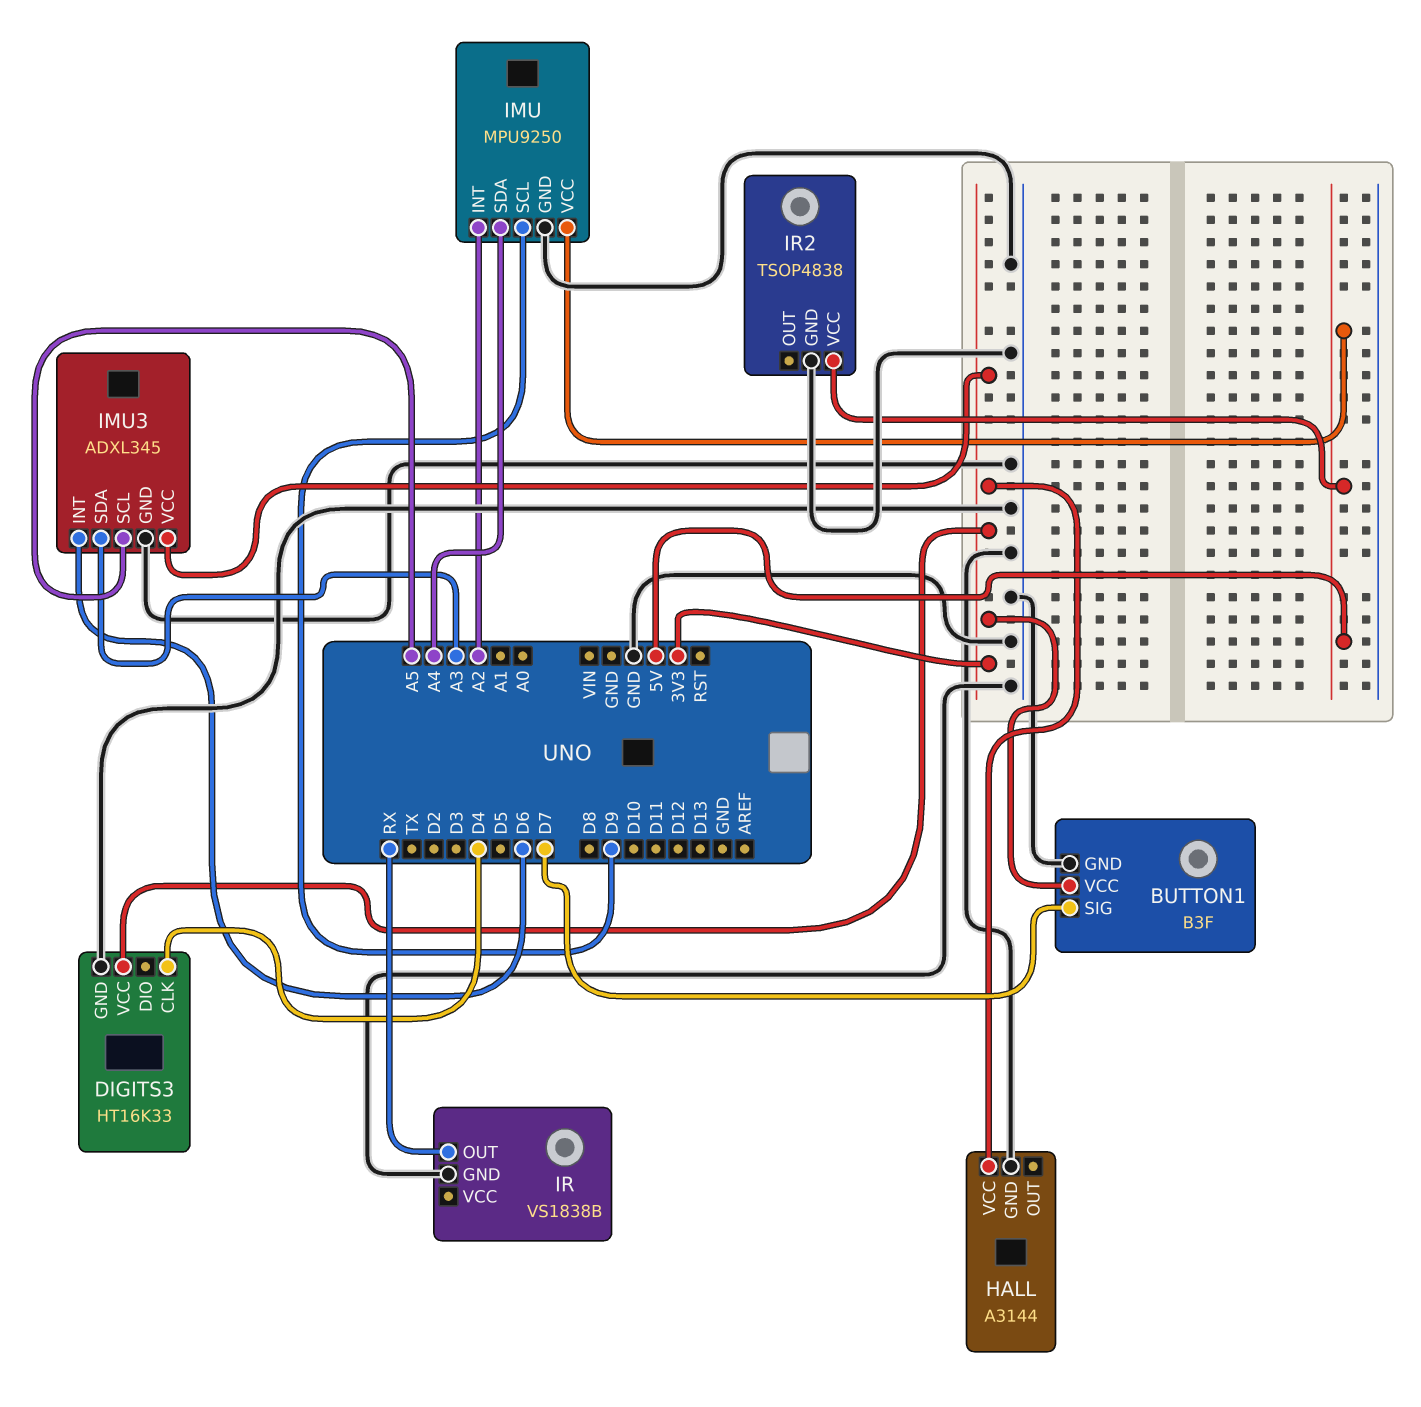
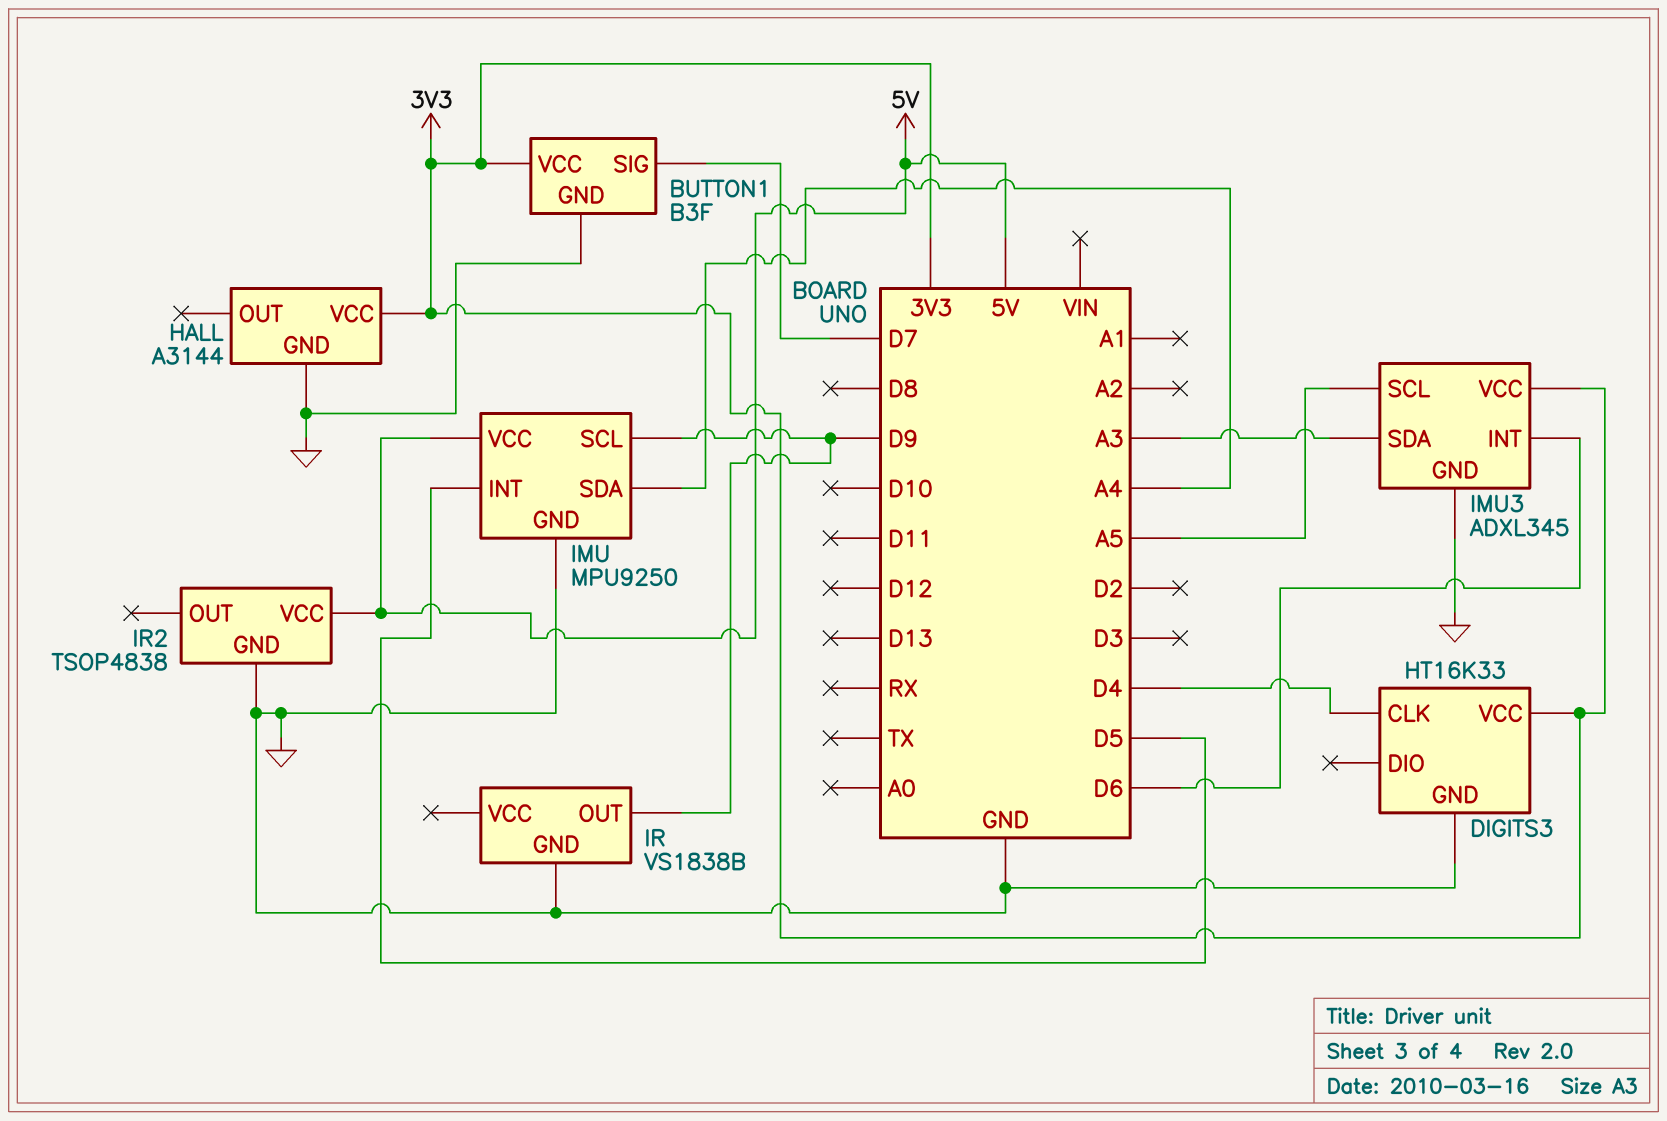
IMU pin INT: A2 -> D5
IR pin OUT: RX -> D9

